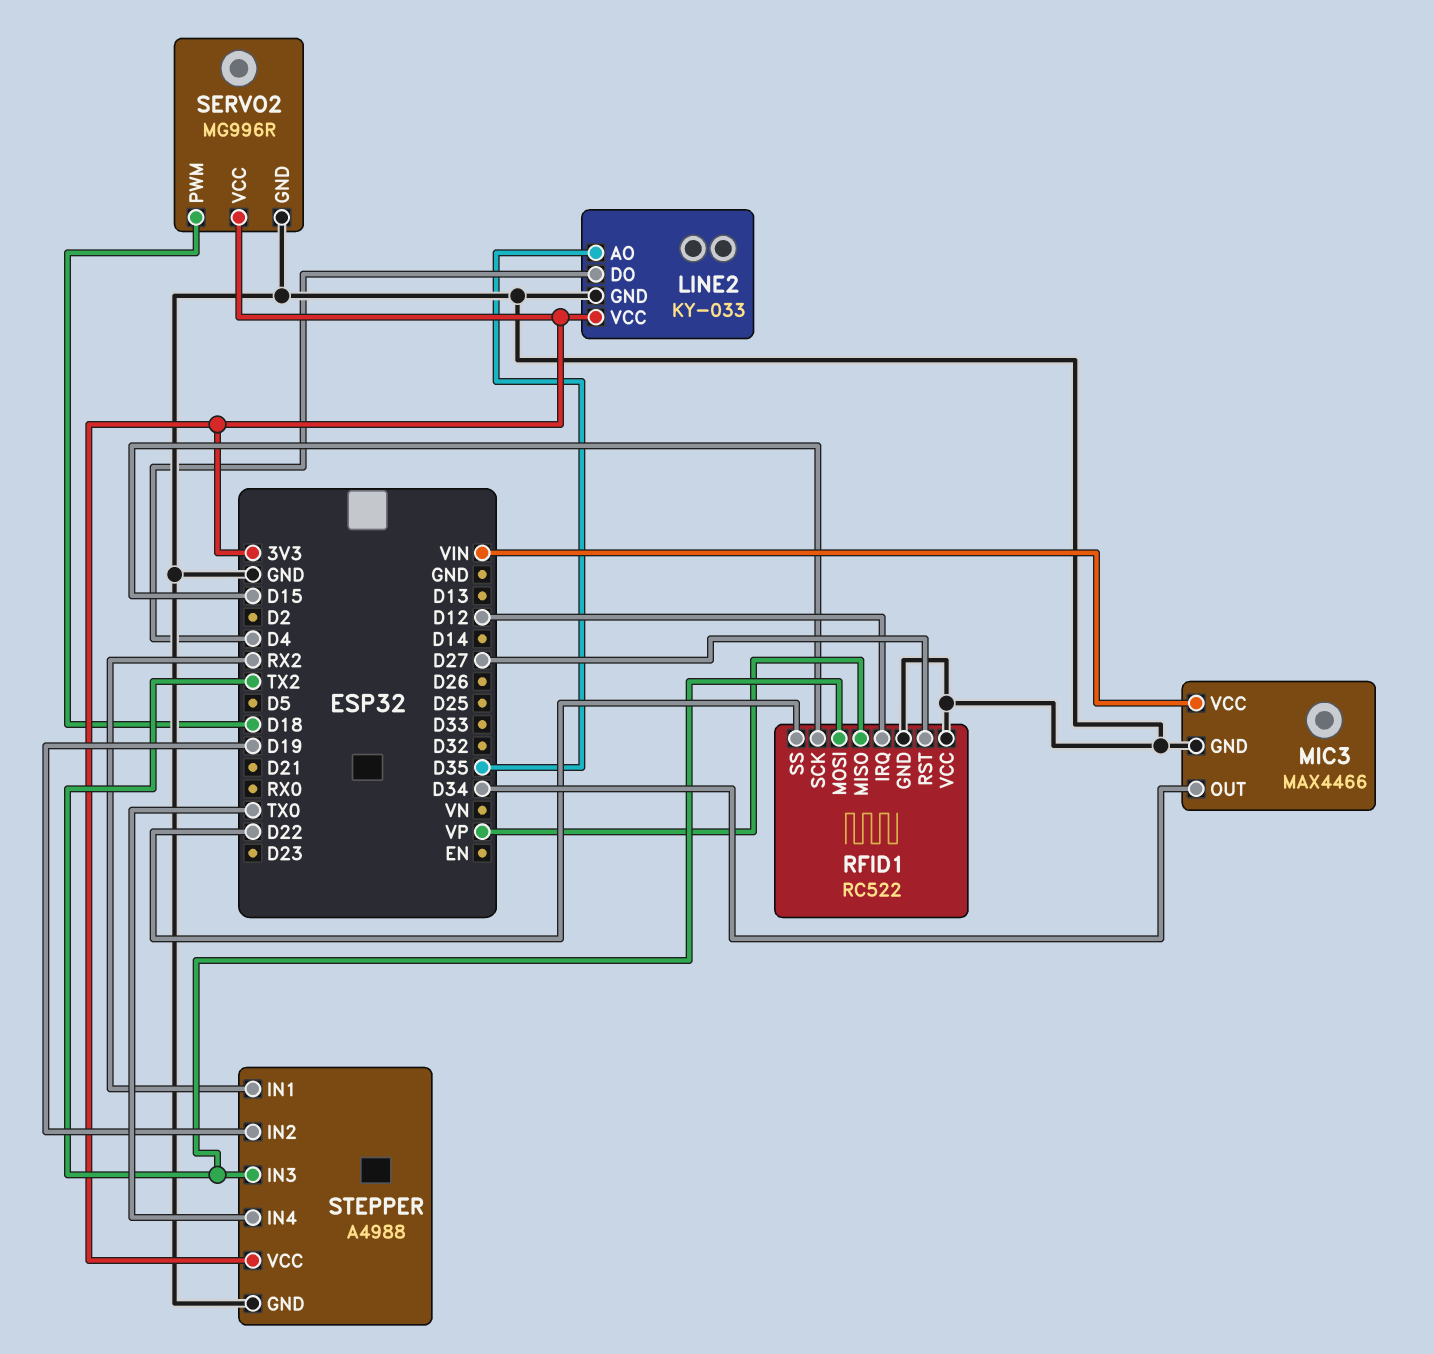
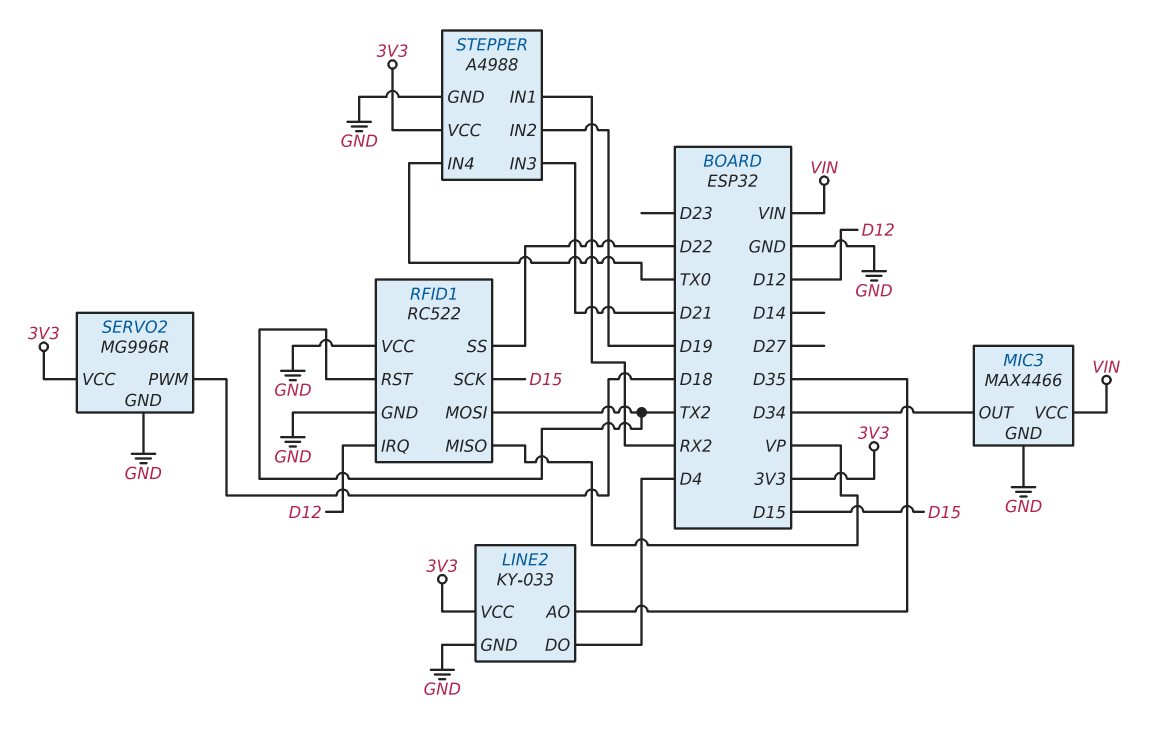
RFID1 pin RST: D27 -> TX2
STEPPER pin IN3: TX2 -> D21

